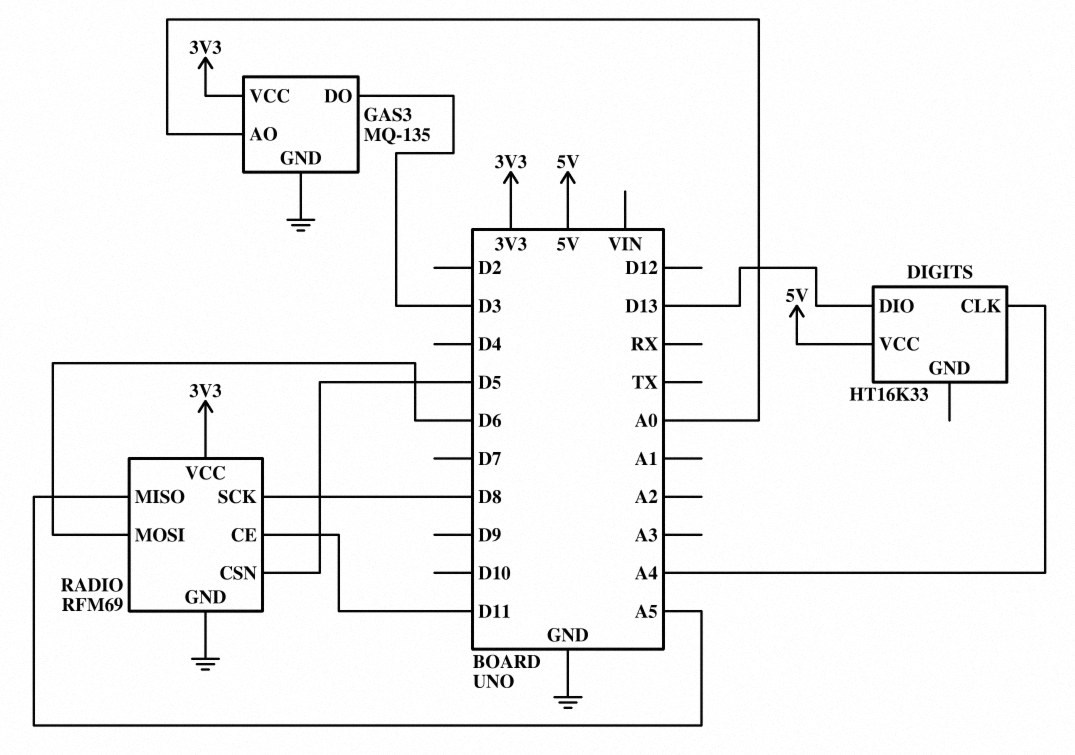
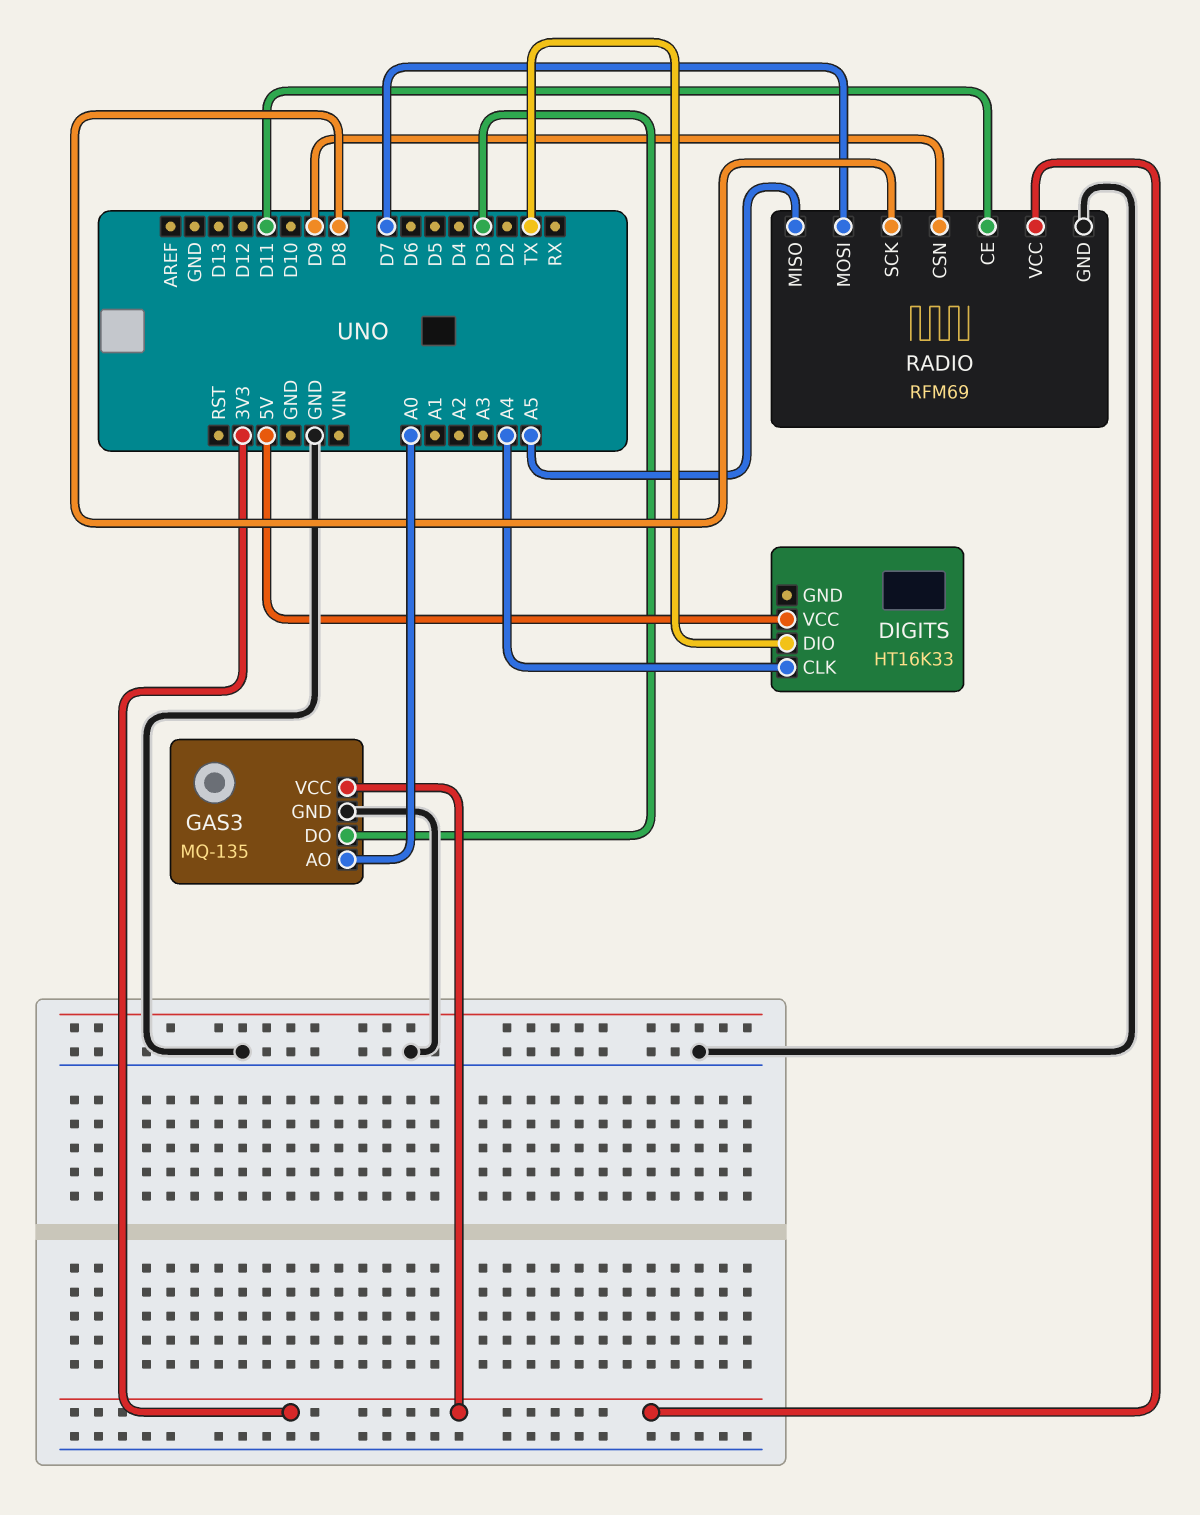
DIGITS pin DIO: D13 -> TX
RADIO pin CSN: D5 -> D9
RADIO pin MOSI: D6 -> D7

